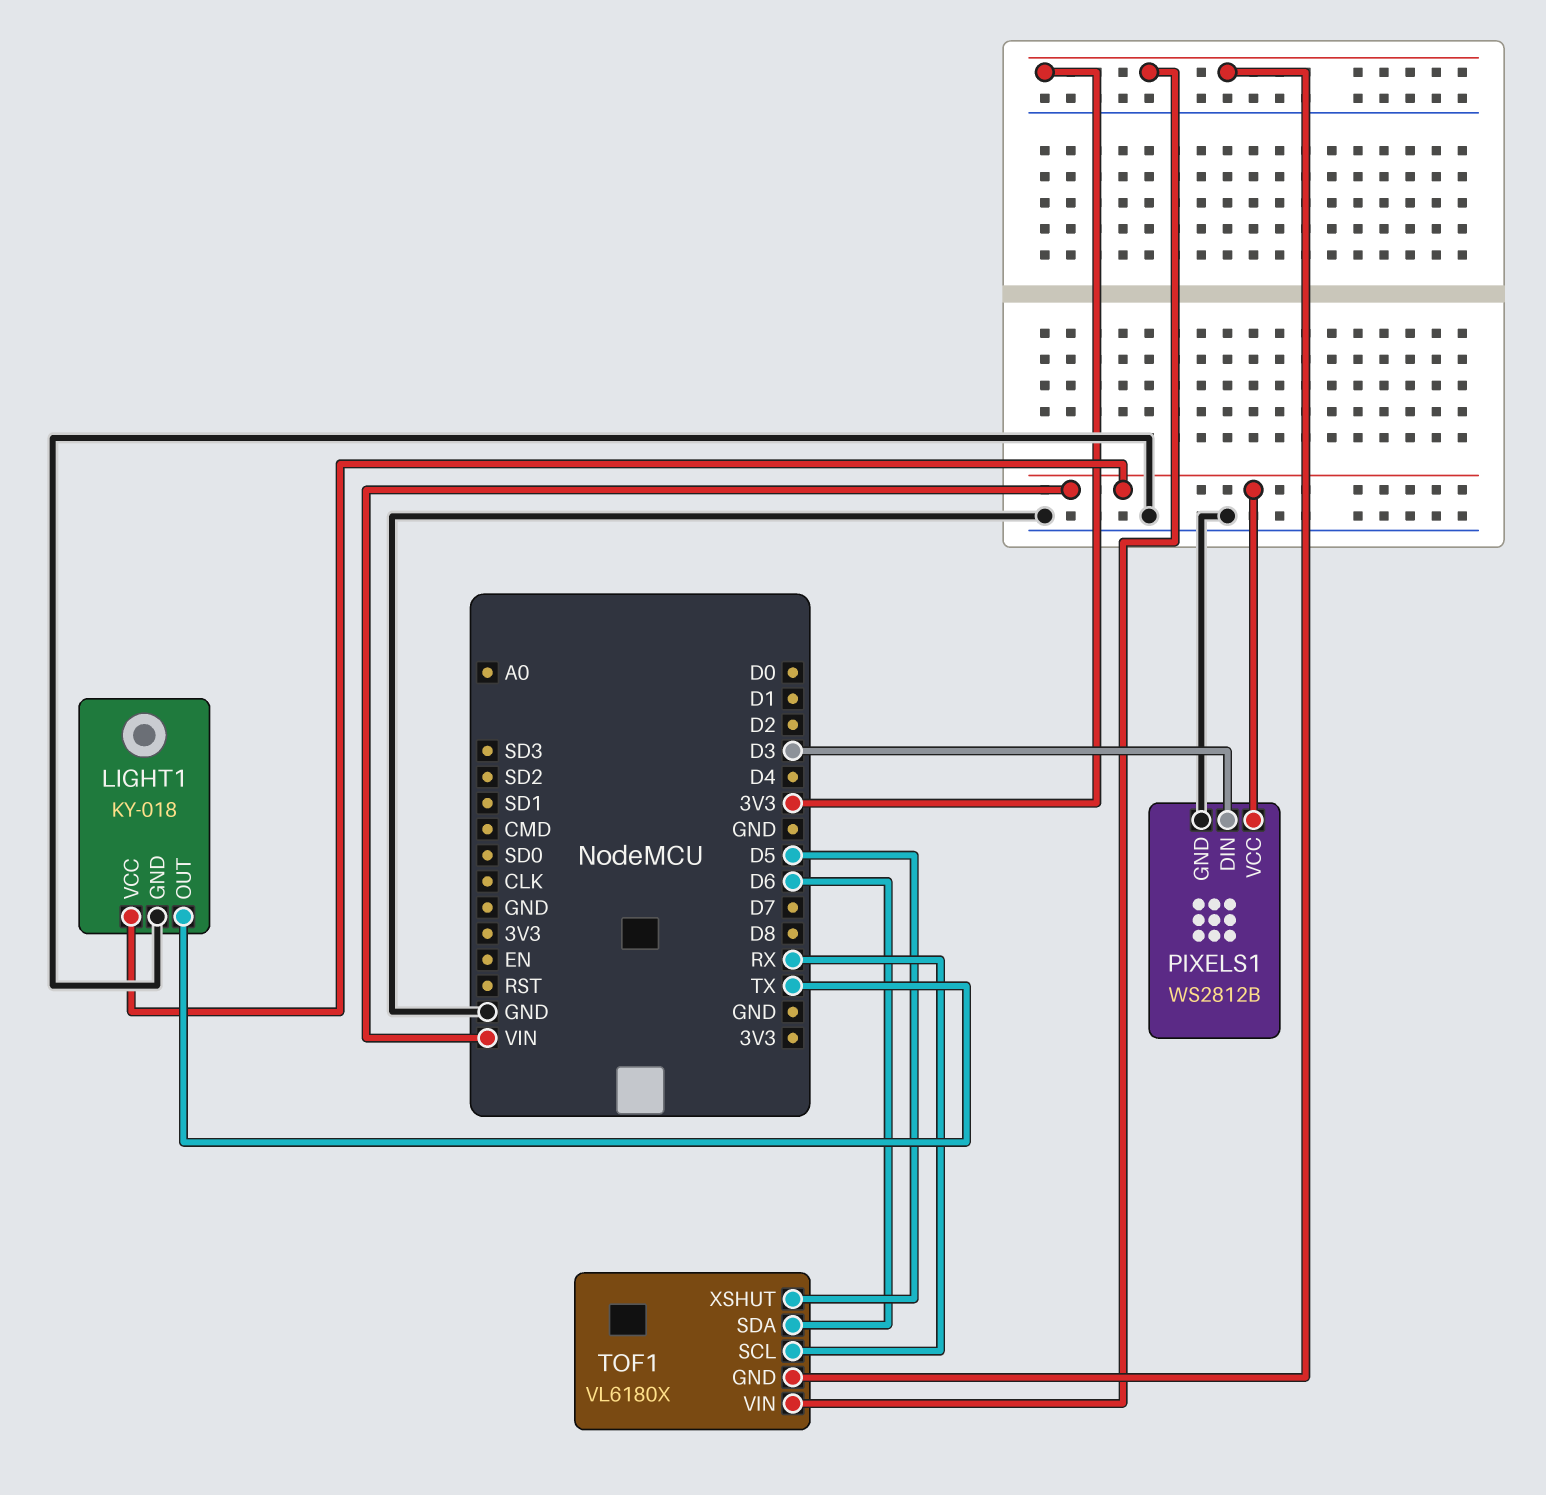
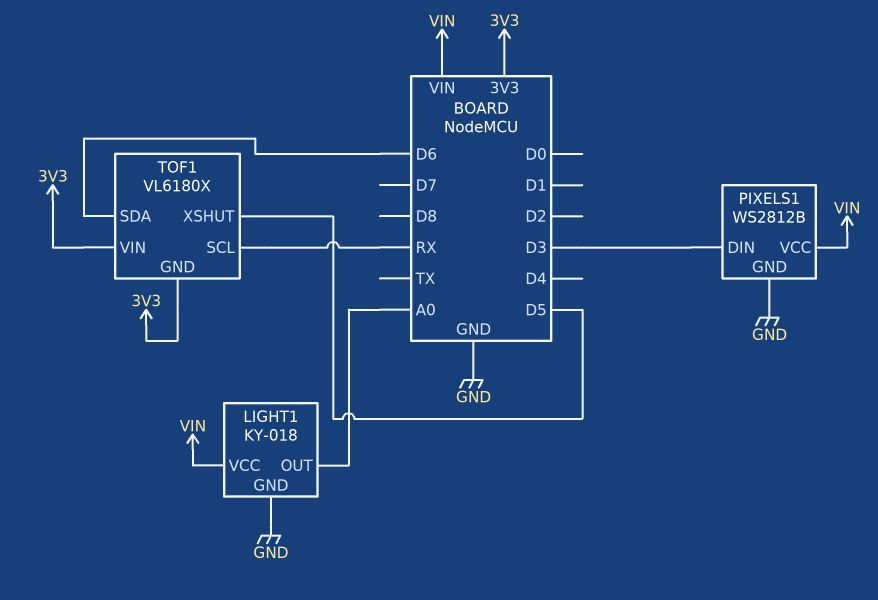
LIGHT1 pin OUT: TX -> A0

